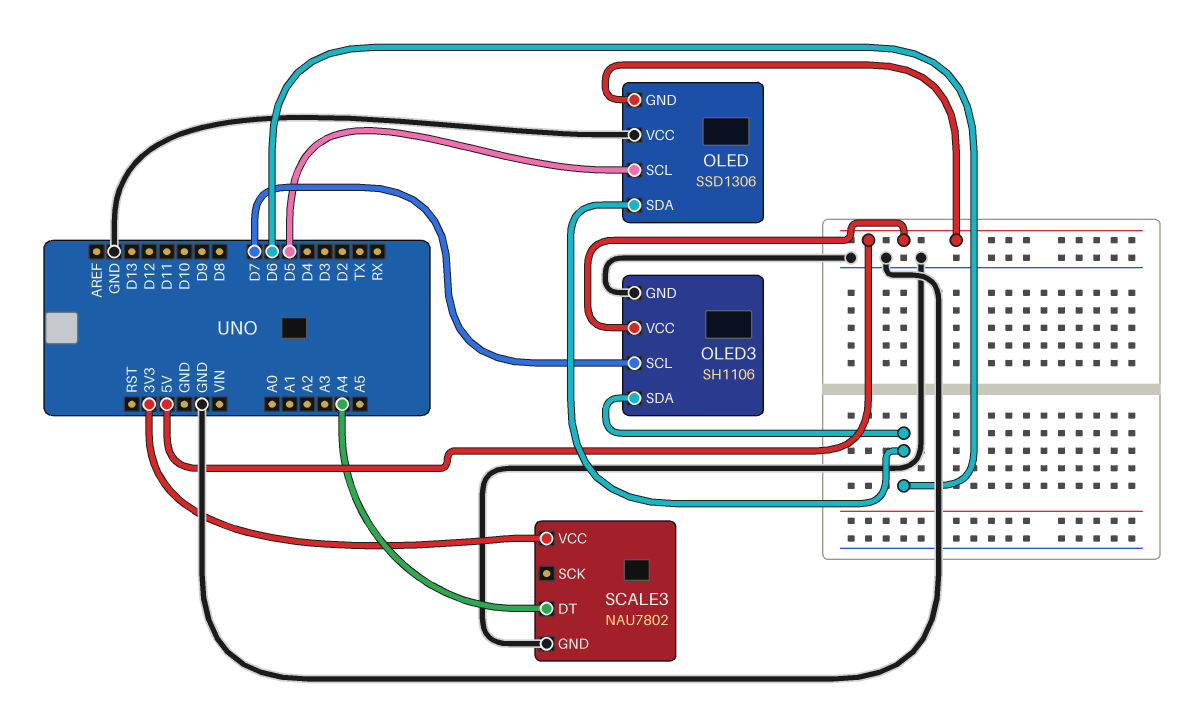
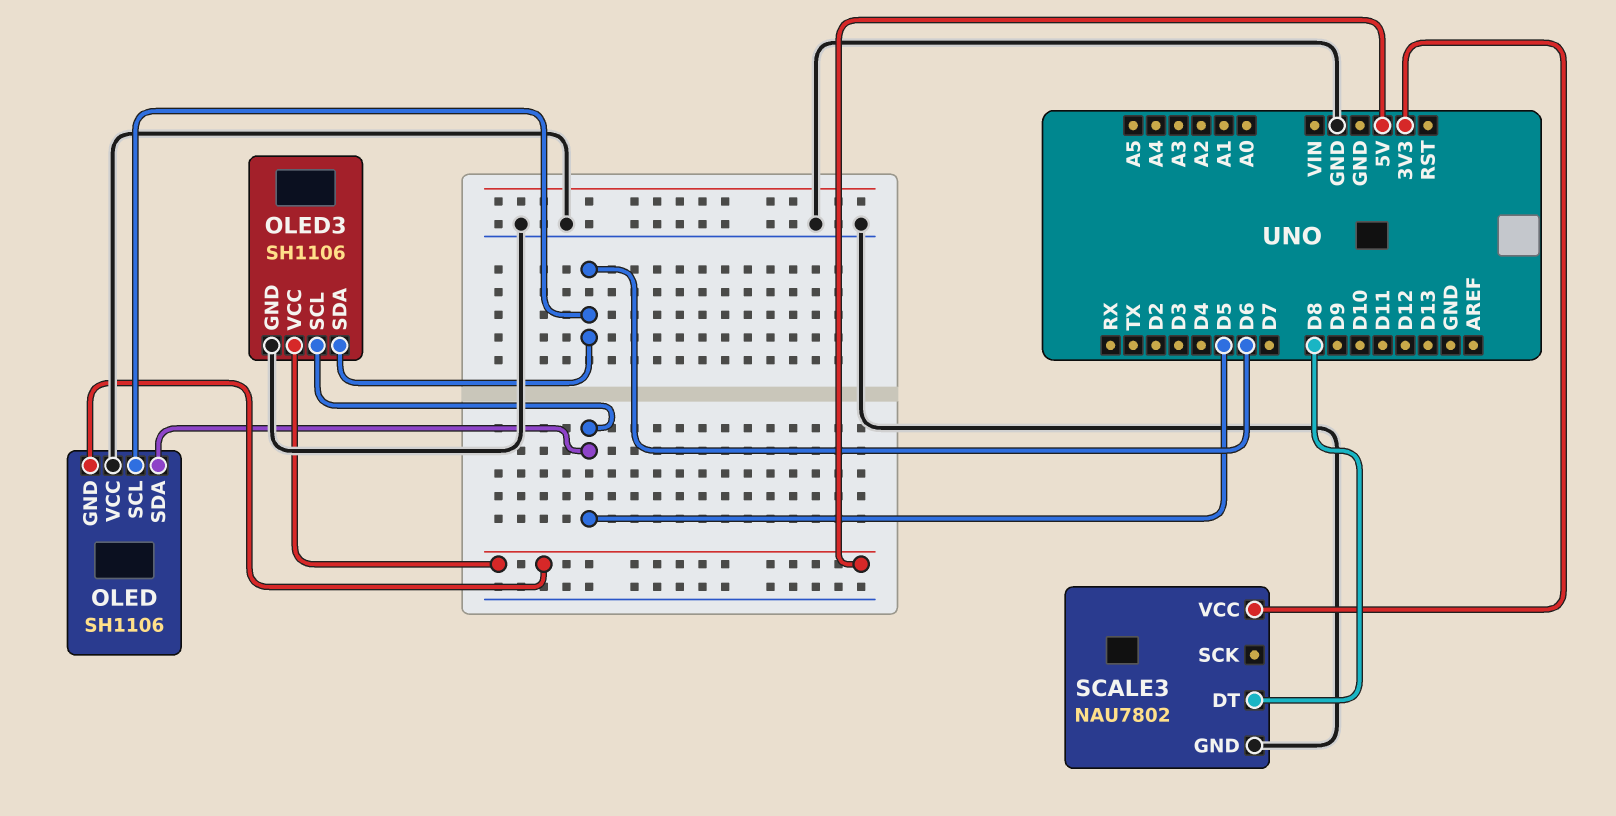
OLED: SSD1306 -> SH1106
OLED pin SCL: D5 -> D6
OLED pin SDA: D6 -> D5
OLED3 pin SCL: D7 -> D5
SCALE3 pin DT: A4 -> D8

